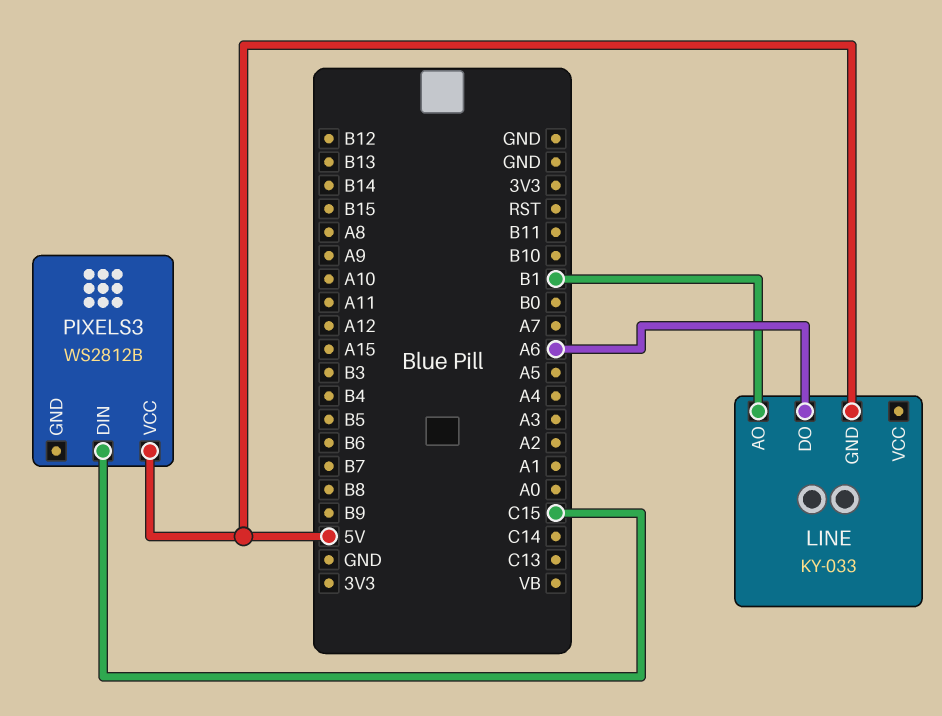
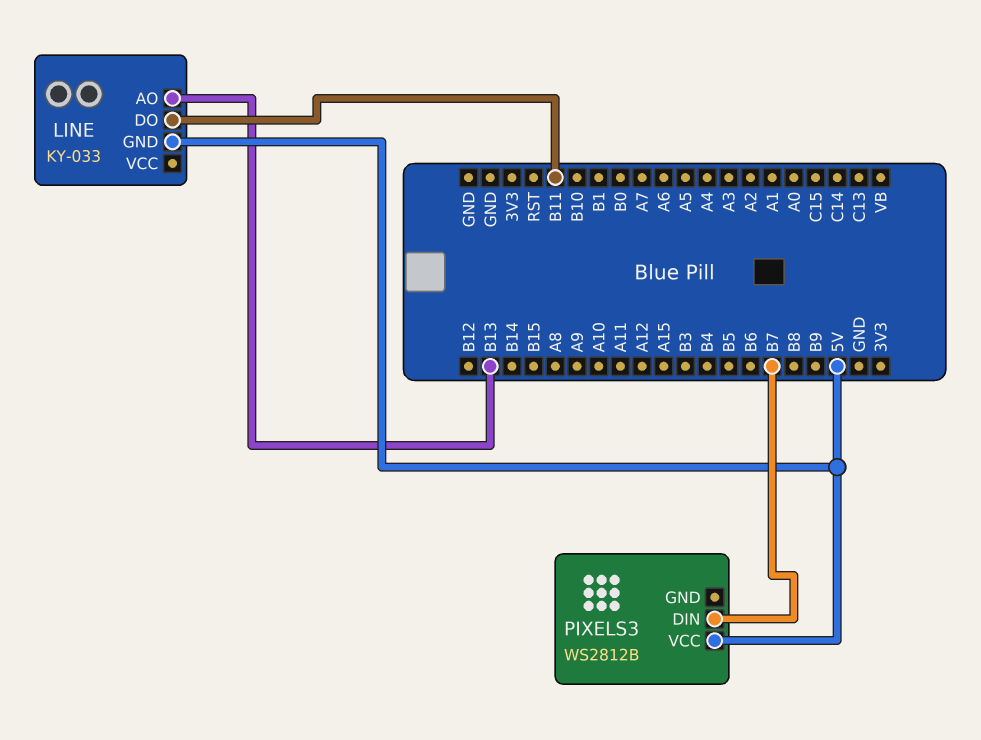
LINE pin AO: B1 -> B13
LINE pin DO: A6 -> B11
PIXELS3 pin DIN: C15 -> B7

